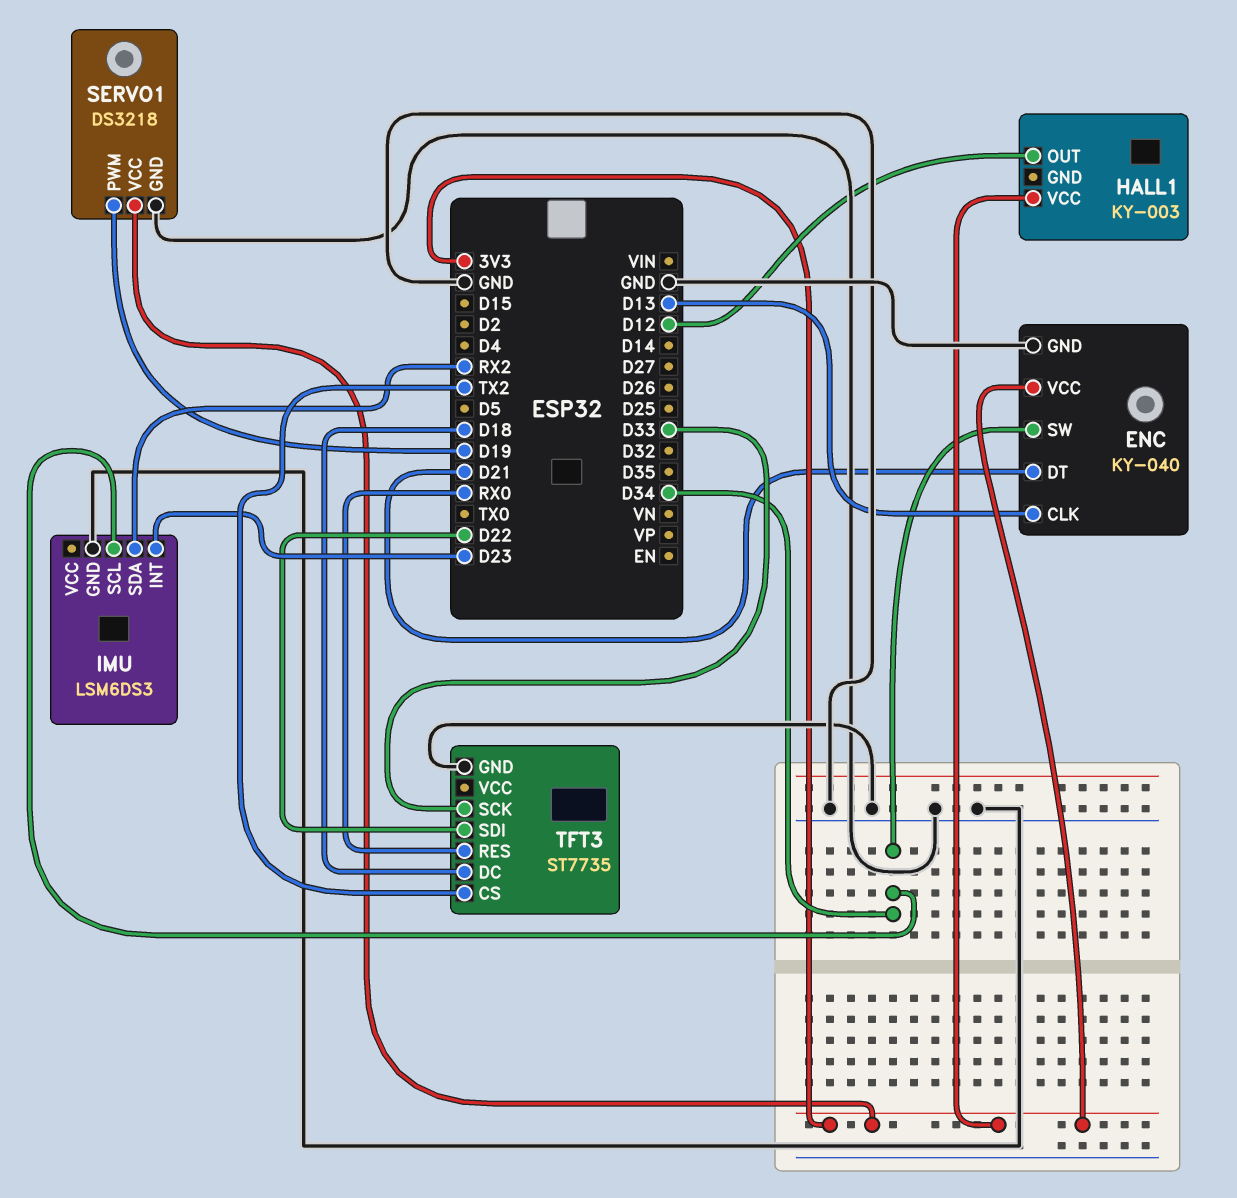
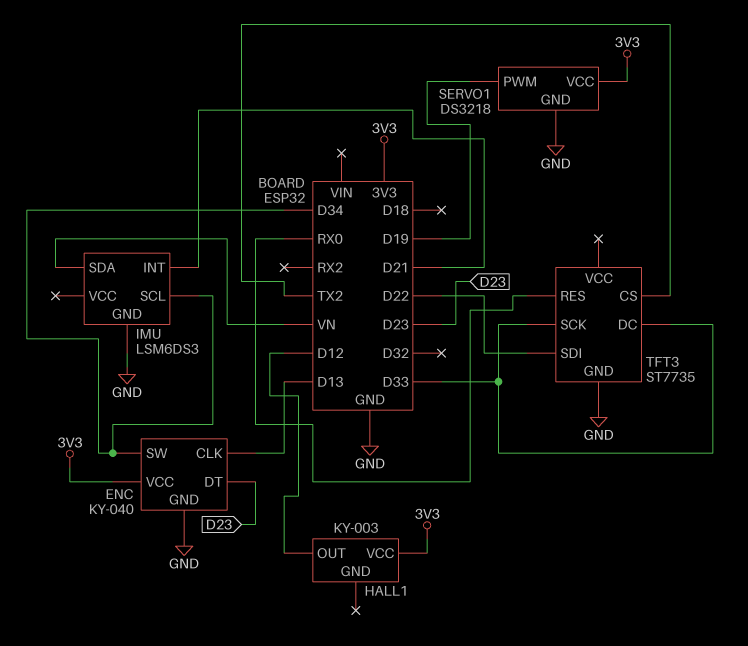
ENC pin DT: D21 -> D23
IMU pin INT: D23 -> D21
IMU pin SDA: RX2 -> VN
TFT3 pin DC: D18 -> D33

